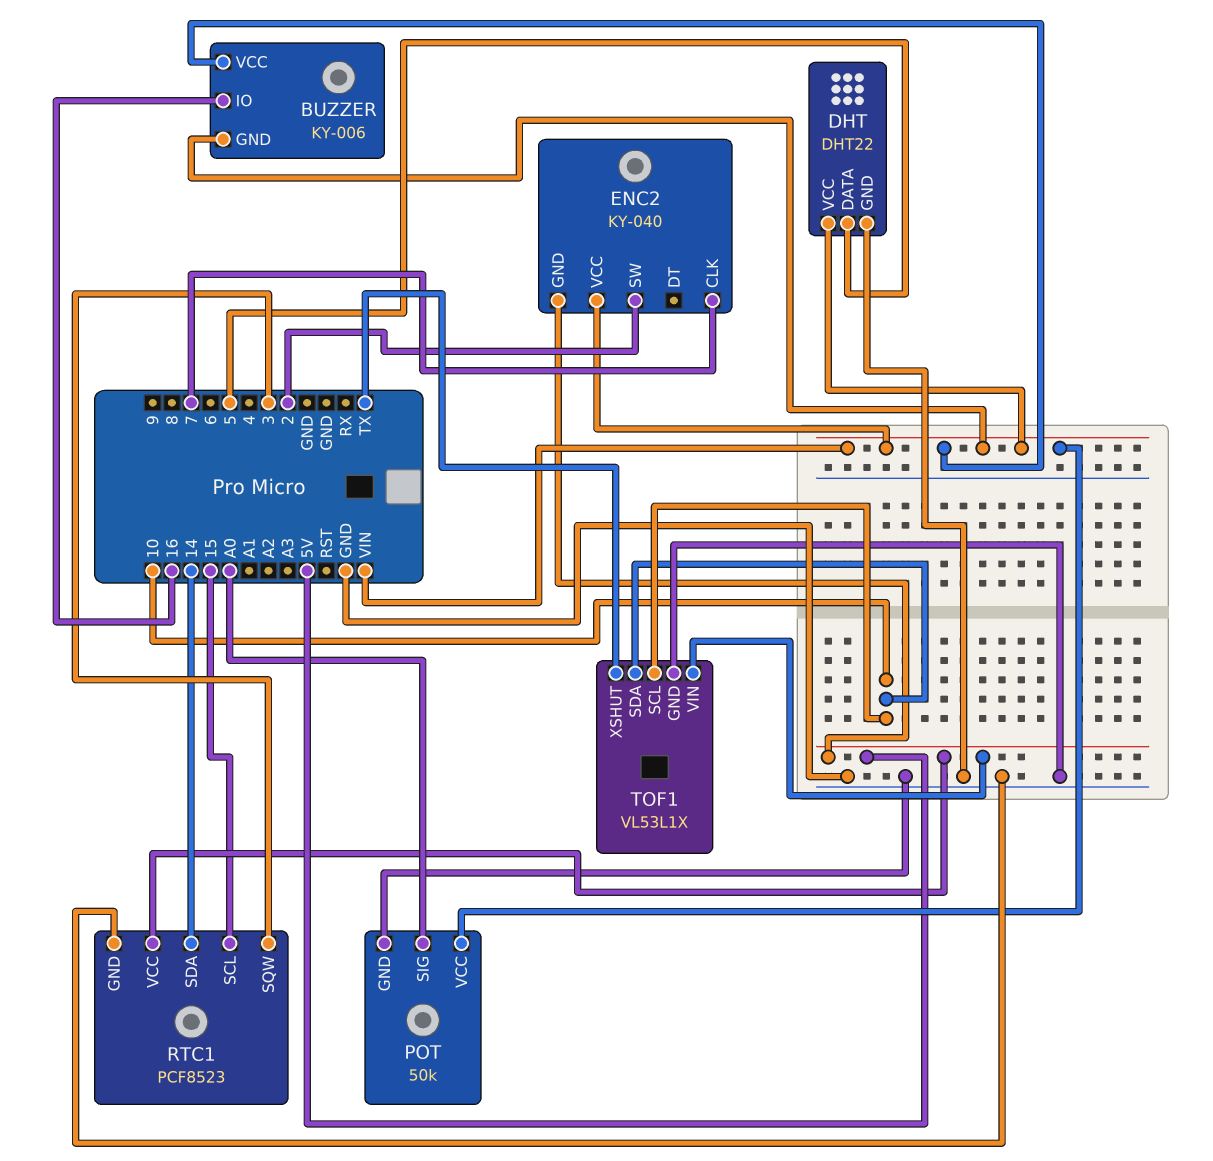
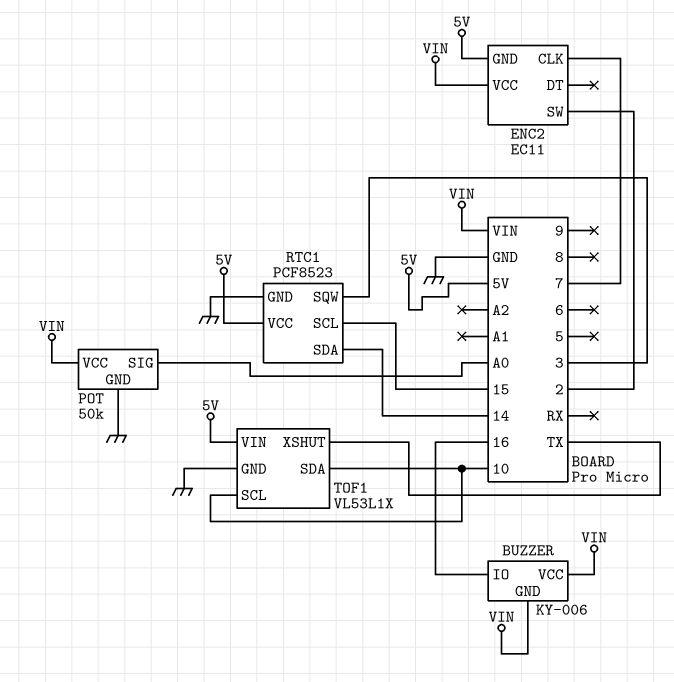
DHT: DHT22 -> none
DHT pin DATA: 5 -> none
DHT pin GND: GND -> none
DHT pin VCC: VIN -> none
ENC2: KY-040 -> EC11

